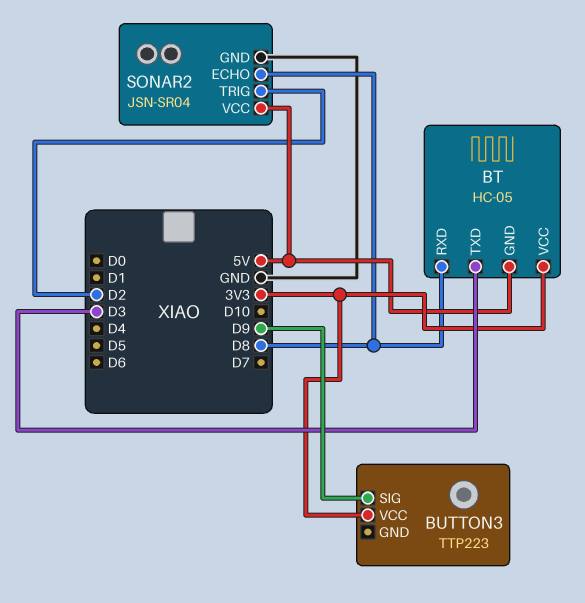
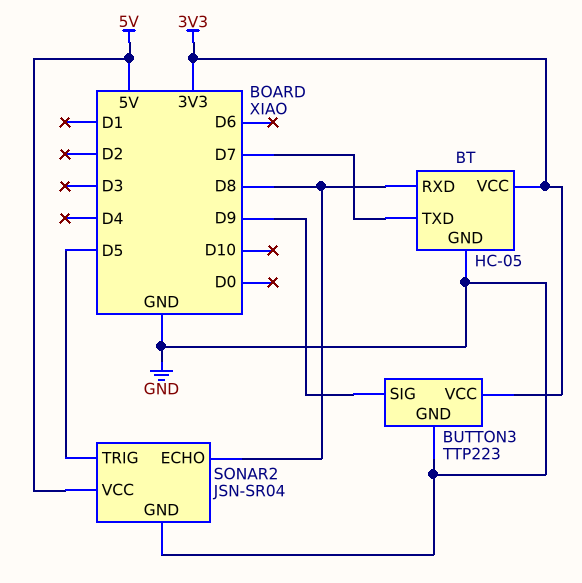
BT pin GND: 5V -> GND
BT pin TXD: D3 -> D7
BUTTON3 pin GND: none -> GND
SONAR2 pin TRIG: D2 -> D5

